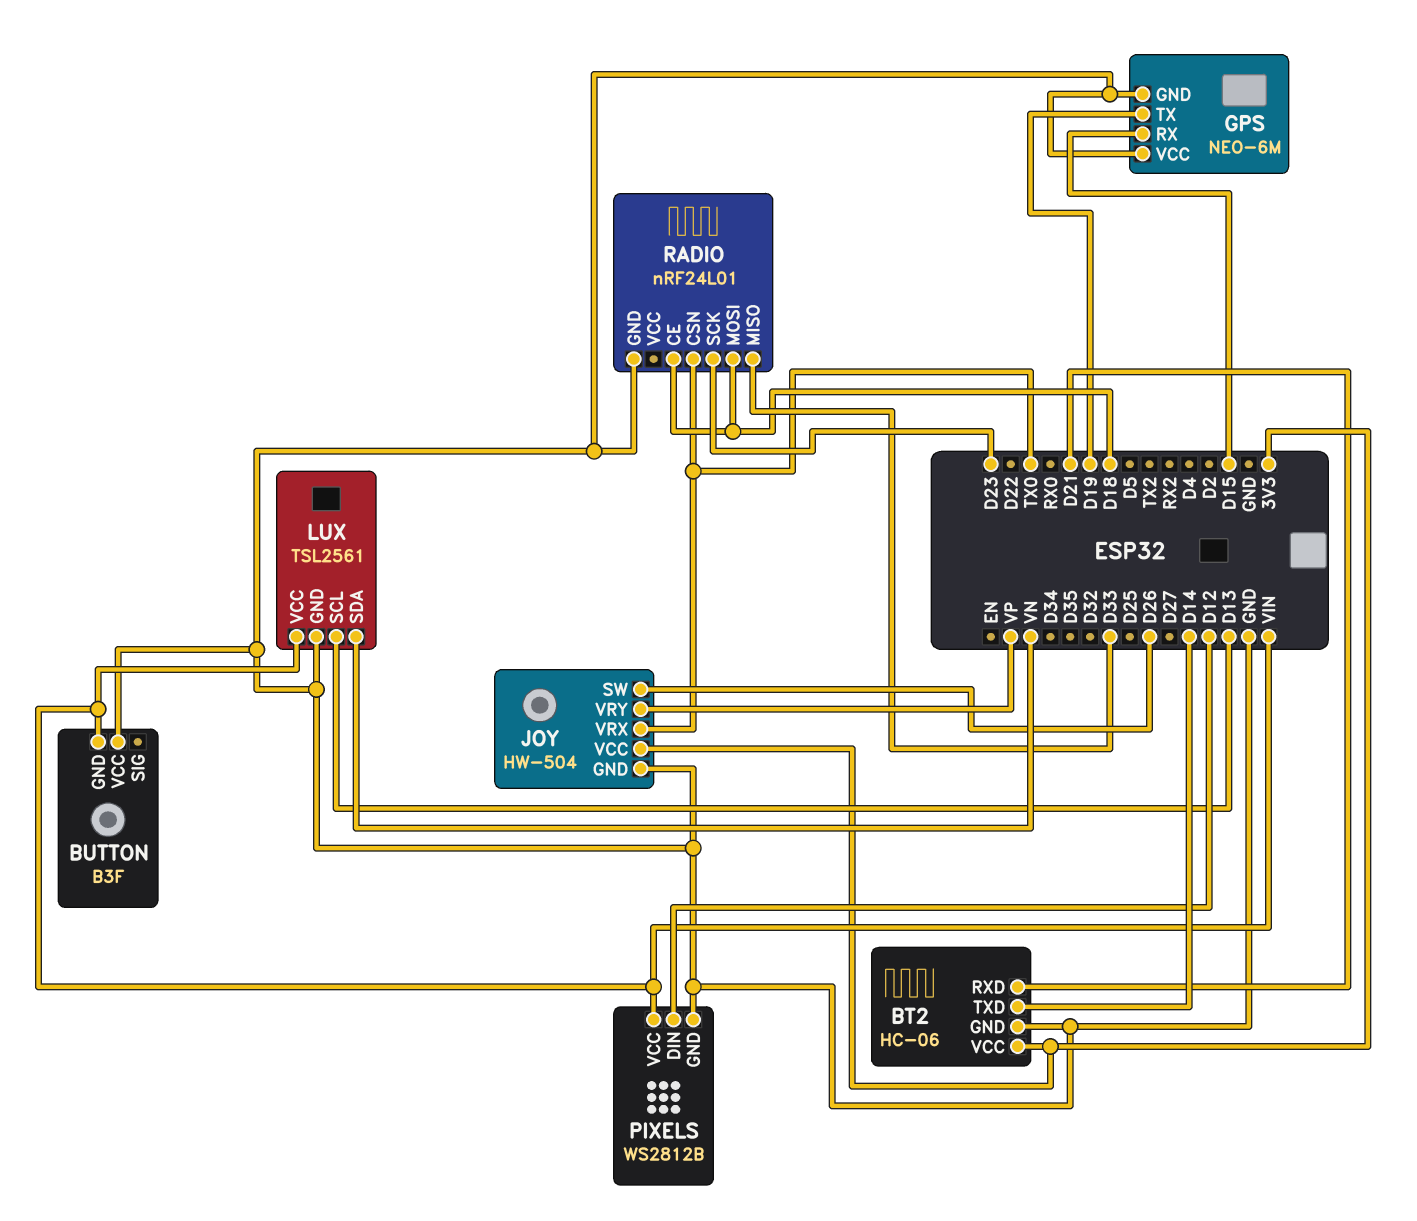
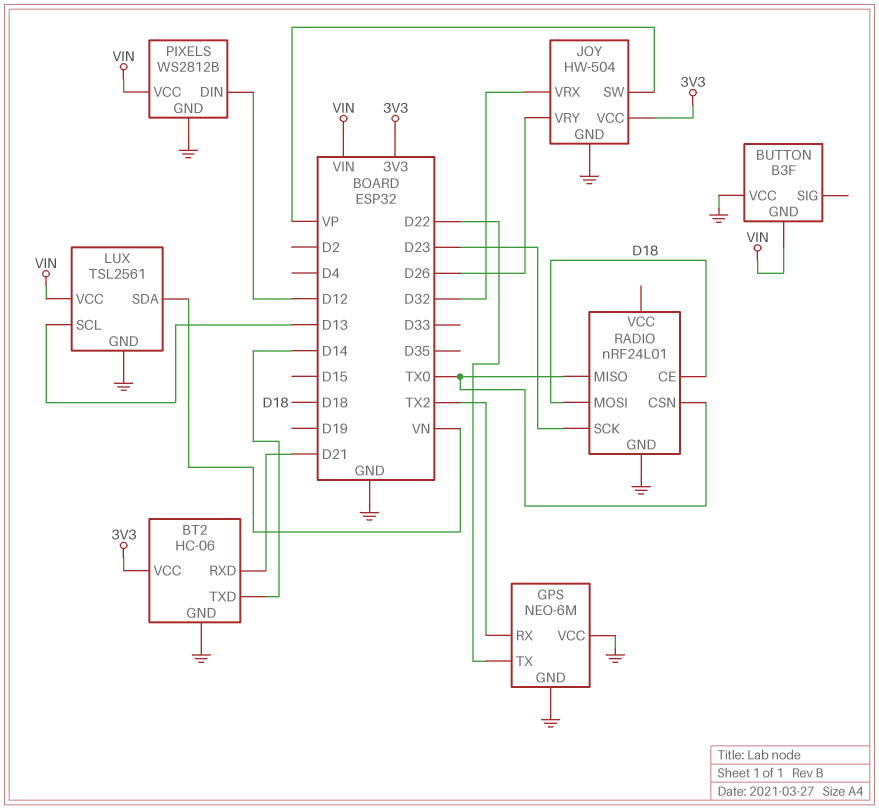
GPS pin RX: D15 -> TX2
GPS pin TX: D19 -> D22
JOY pin SW: D26 -> VP
JOY pin VRX: TX0 -> D32
JOY pin VRY: VP -> D26
RADIO pin MISO: D33 -> TX0

